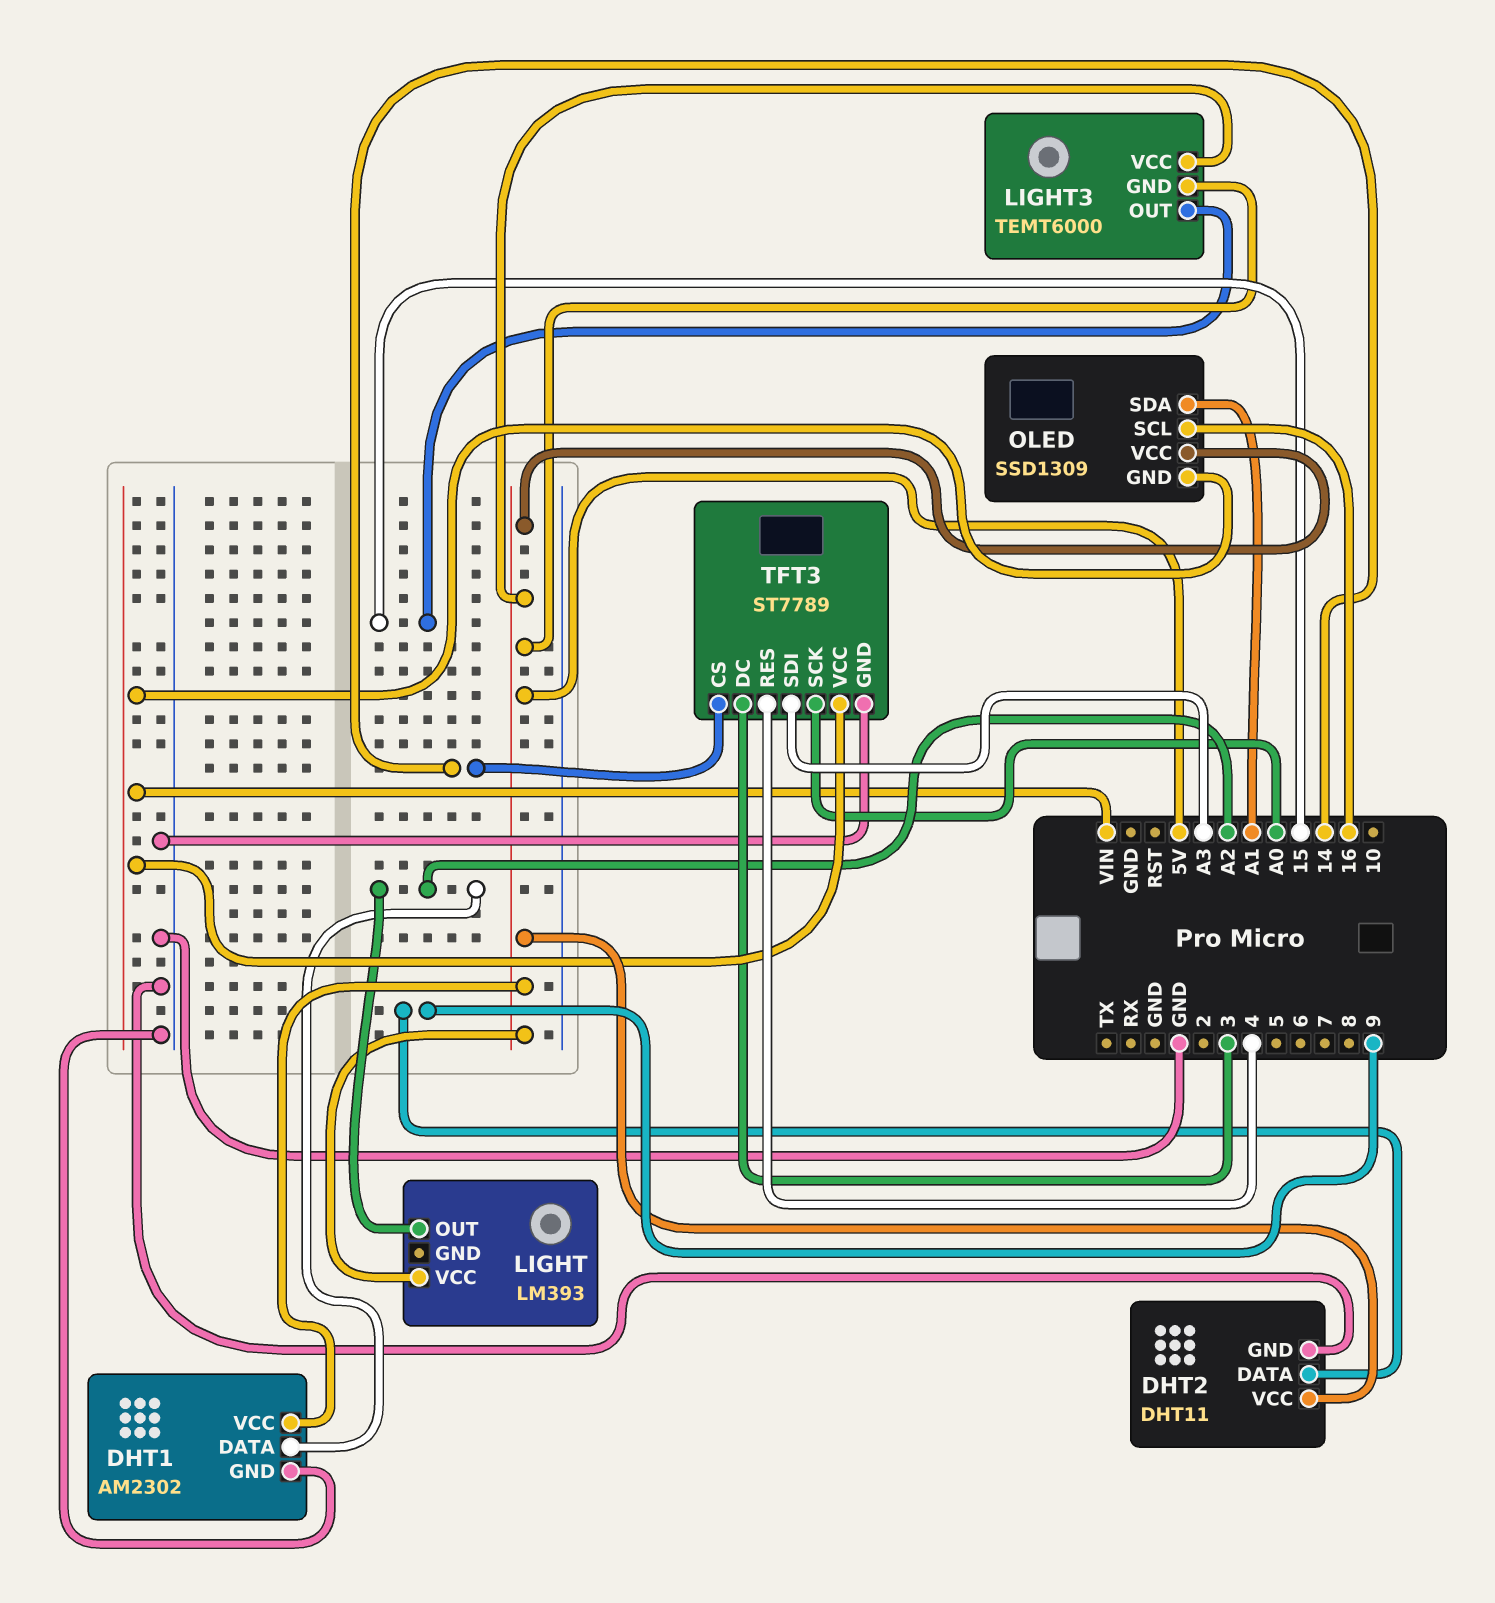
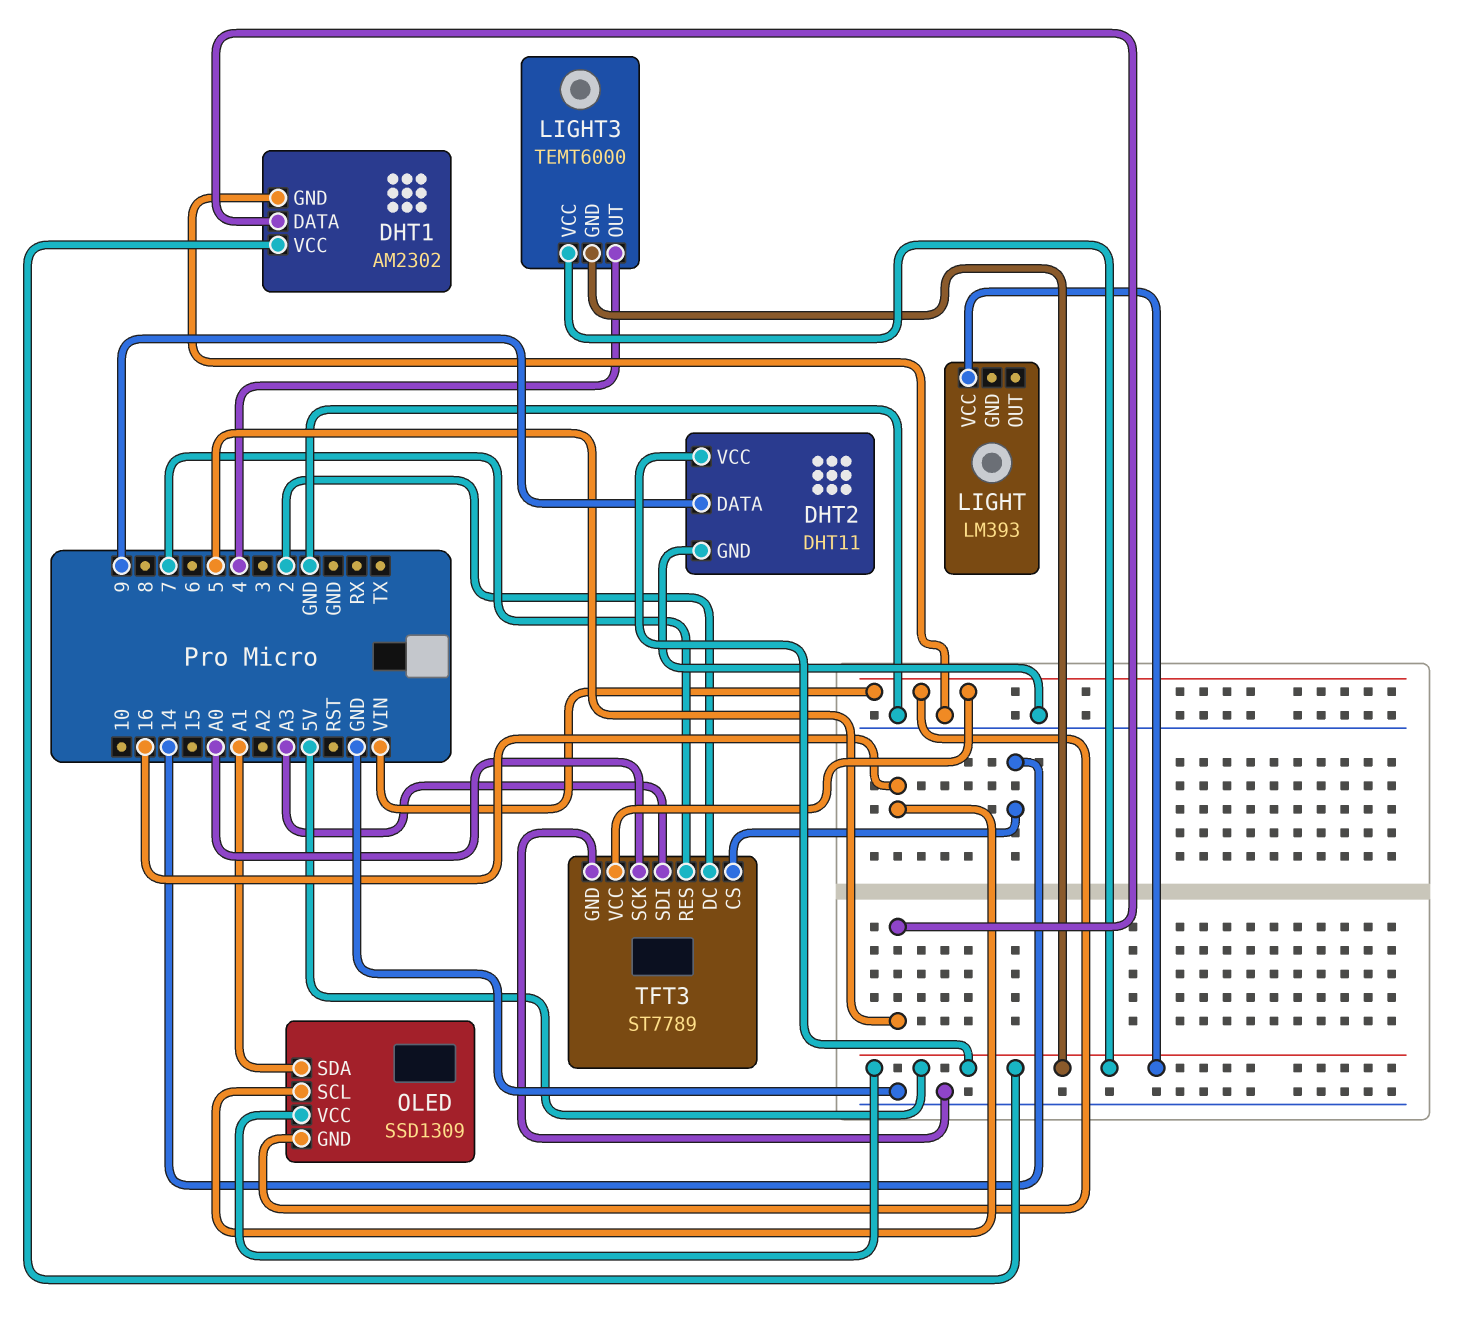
DHT1 pin DATA: A2 -> 5
LIGHT pin OUT: A2 -> none
LIGHT3 pin OUT: 15 -> 4
TFT3 pin DC: 3 -> 2
TFT3 pin RES: 4 -> 7

